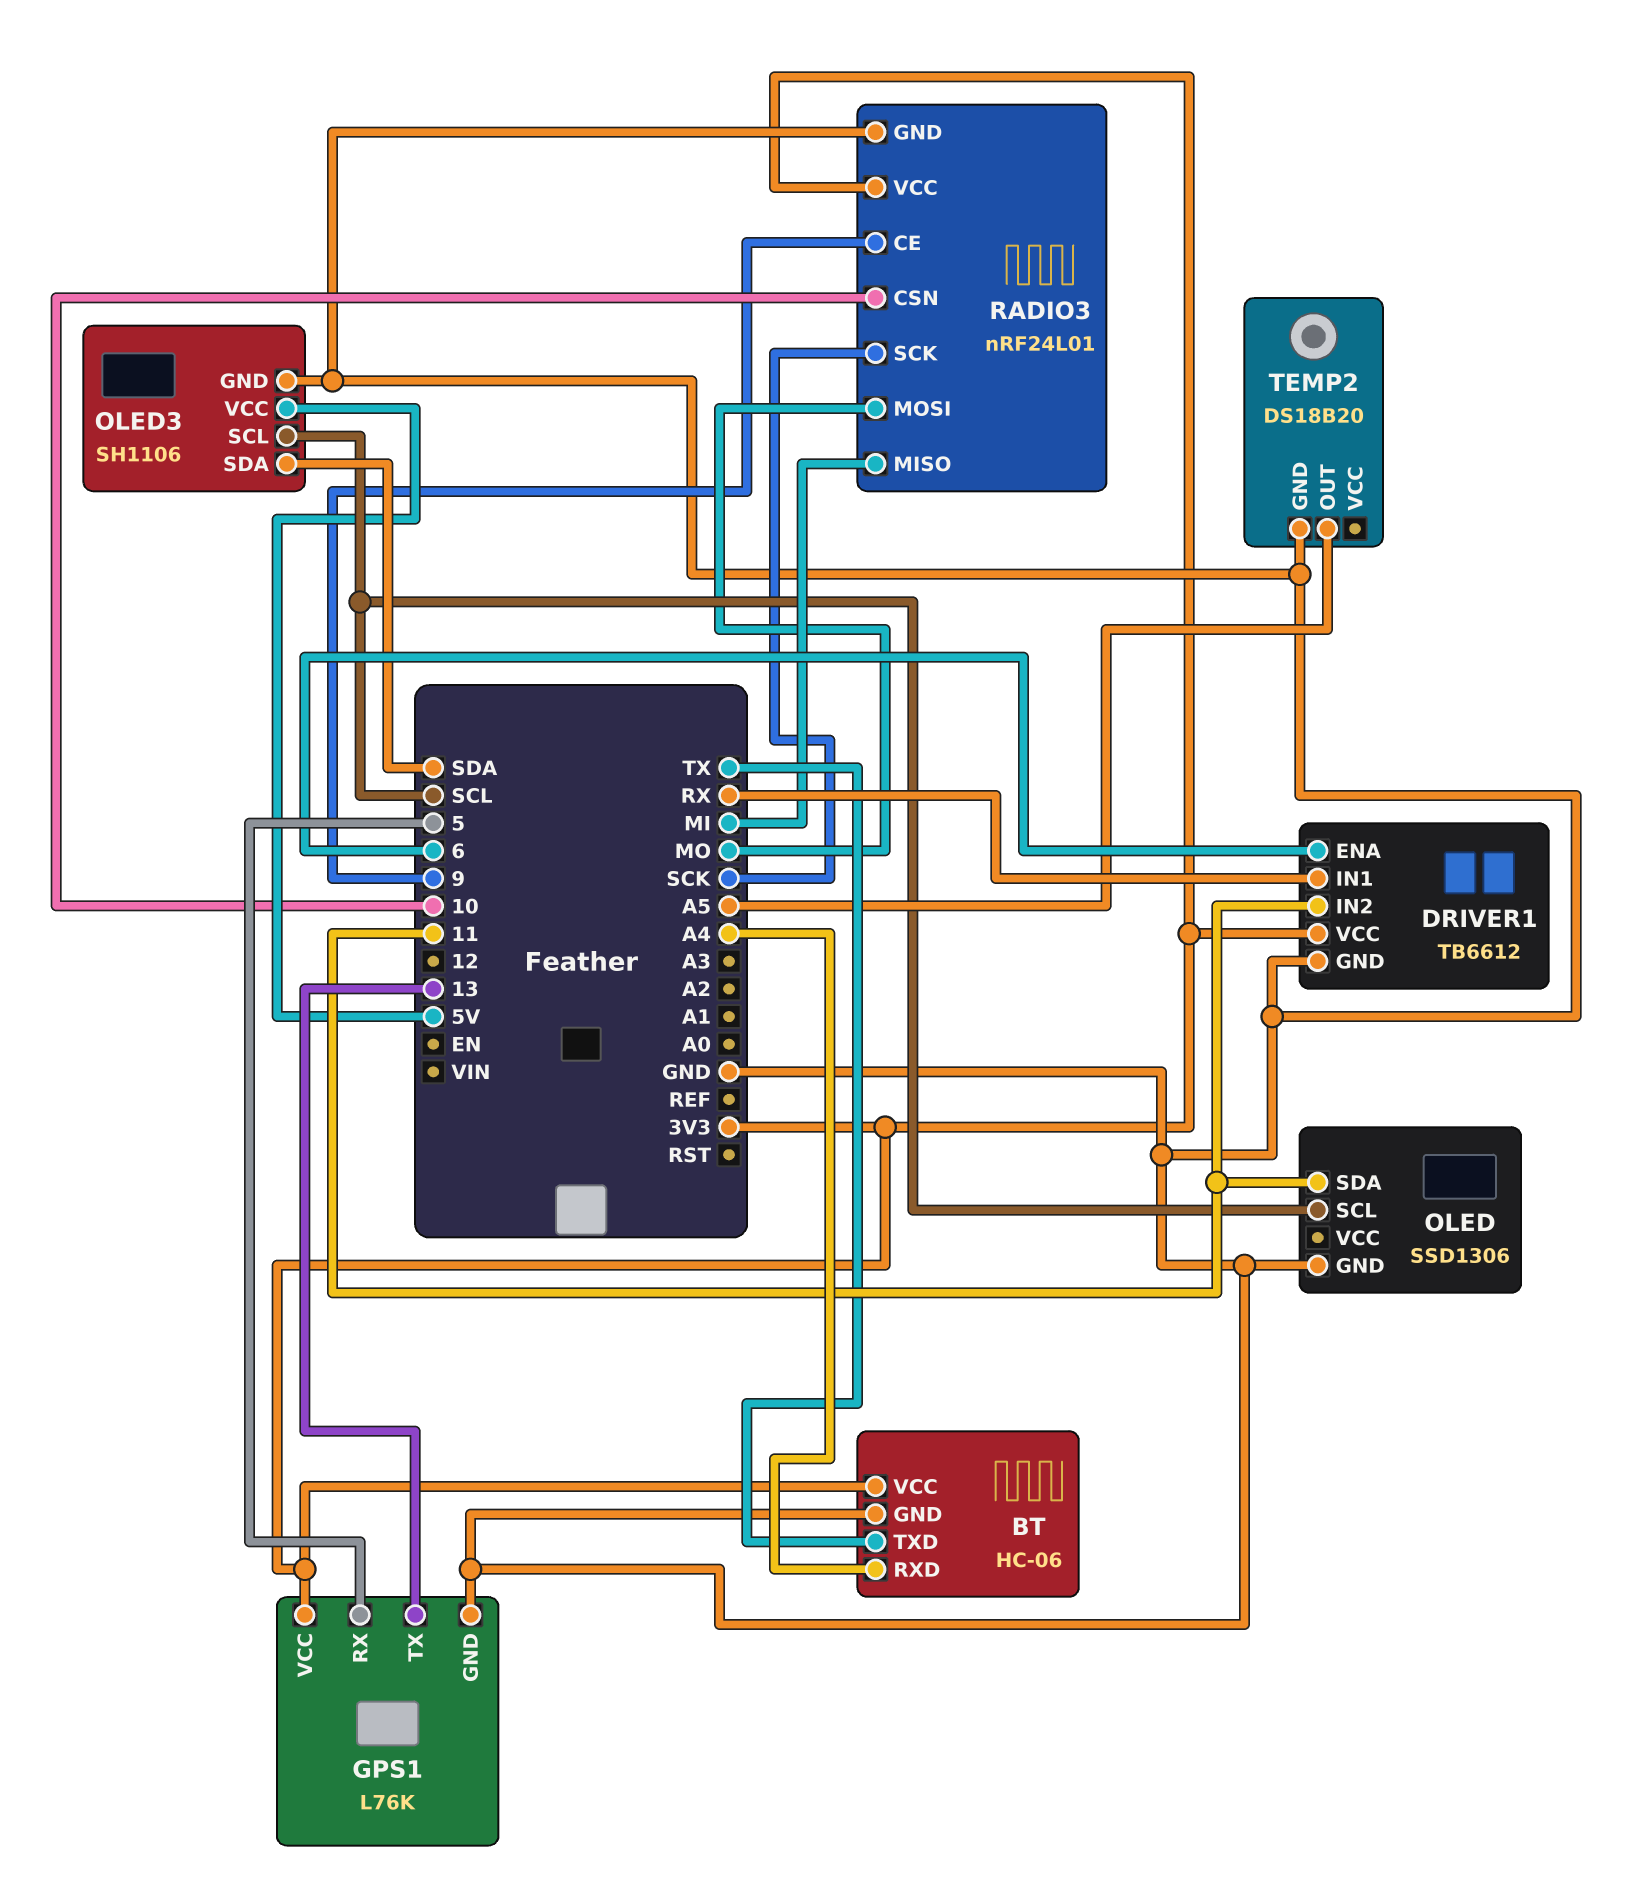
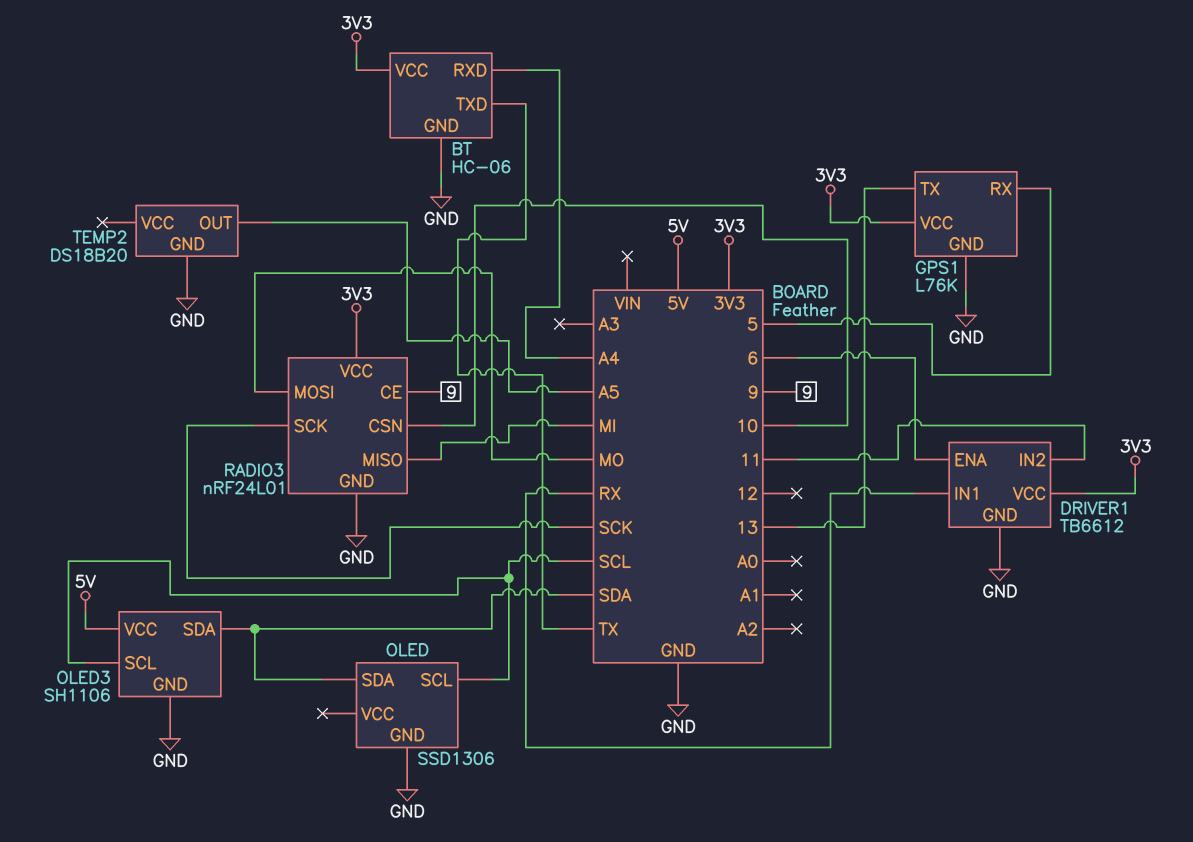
OLED pin SDA: 11 -> SDA

